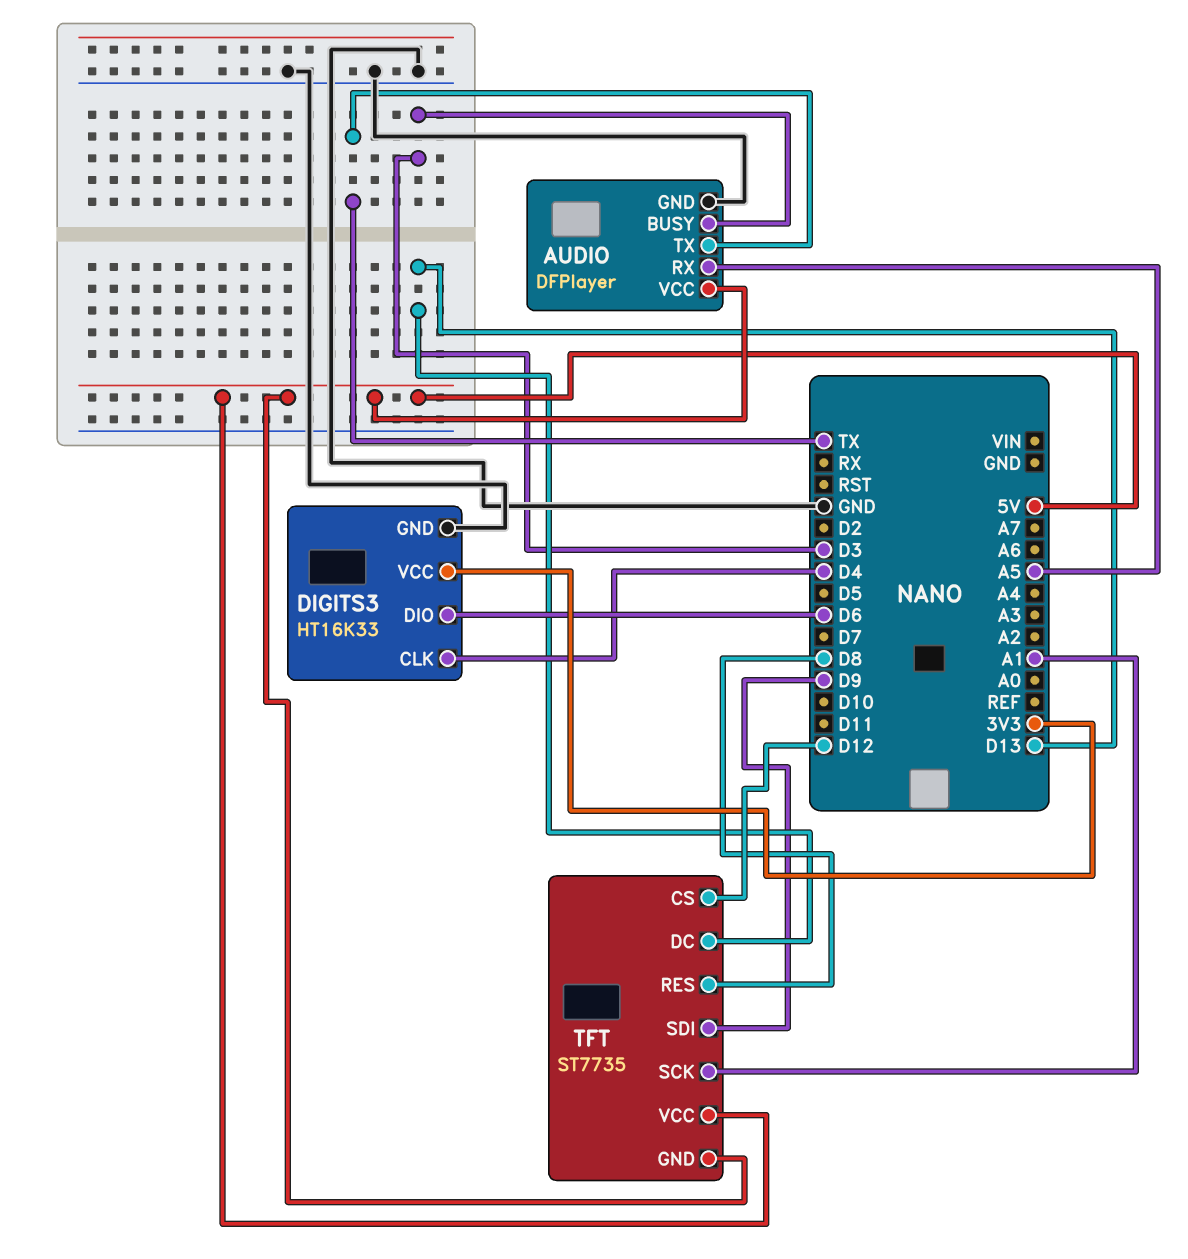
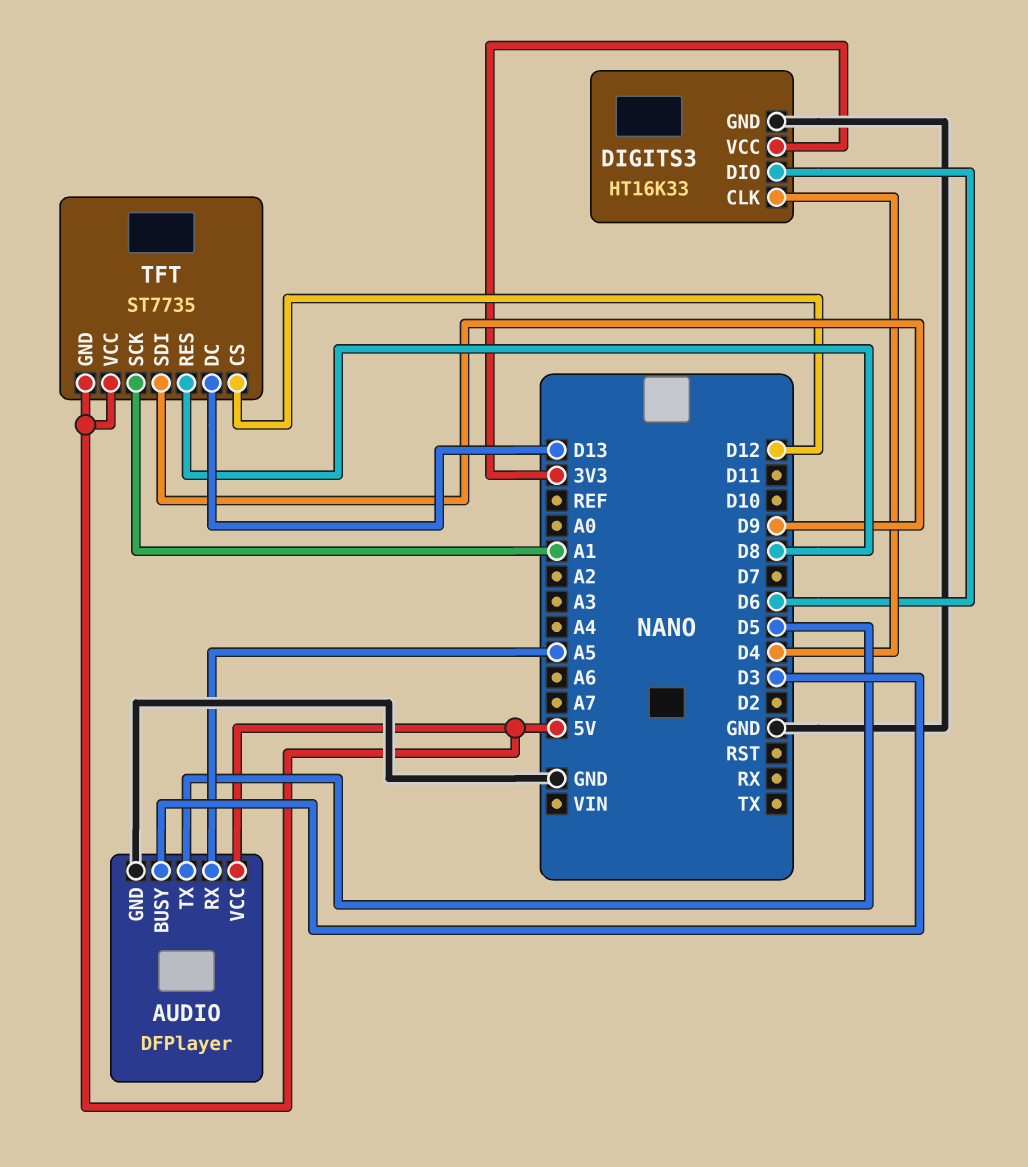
AUDIO pin TX: TX -> D5

